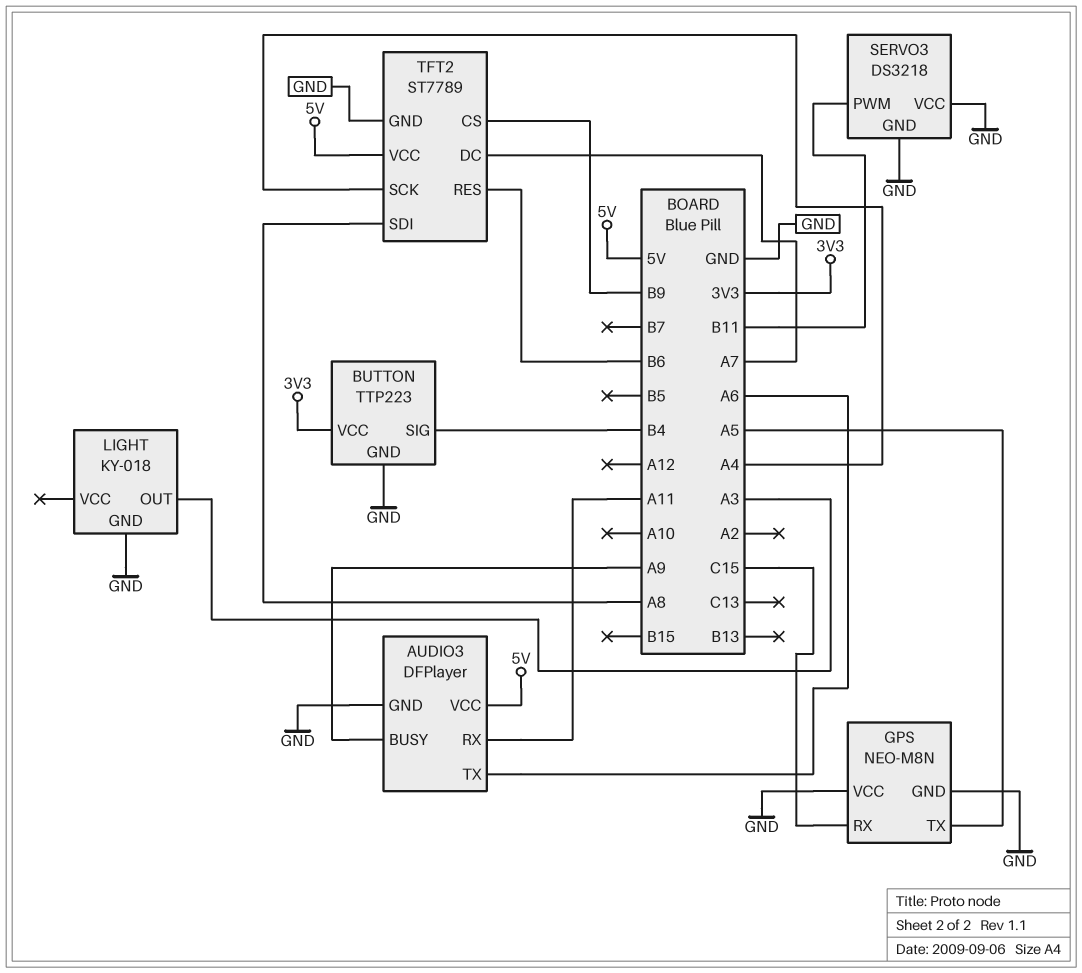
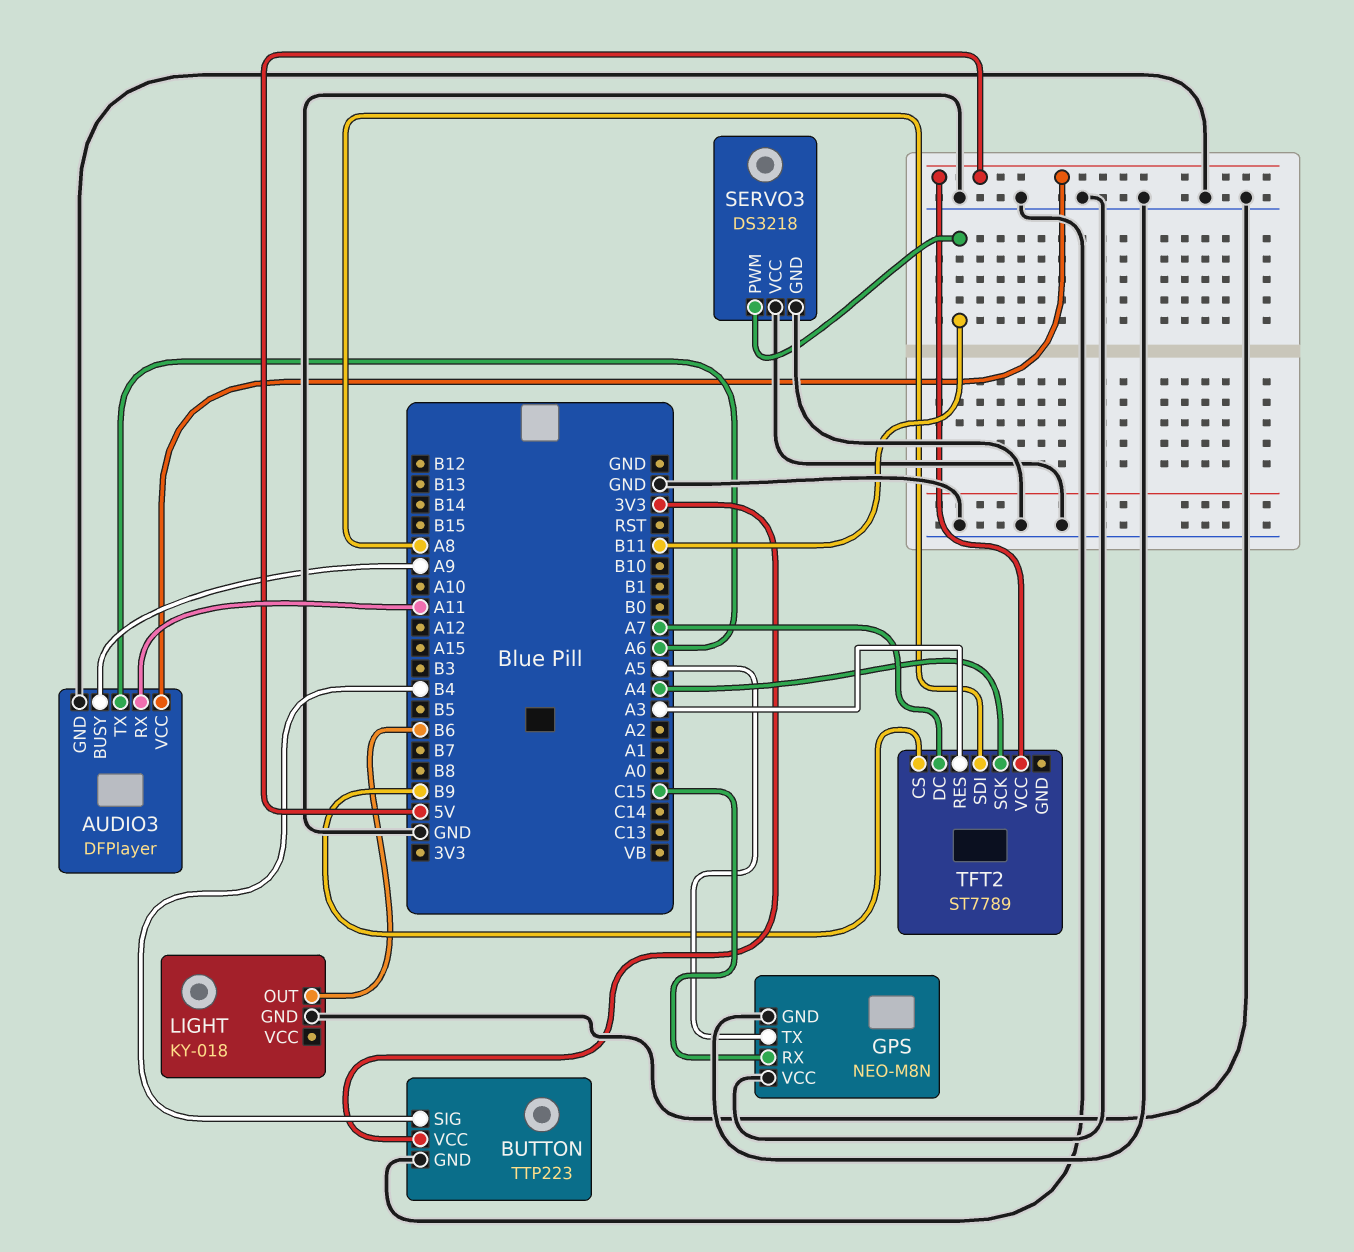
LIGHT pin OUT: A3 -> B6
TFT2 pin GND: GND -> none
TFT2 pin RES: B6 -> A3

